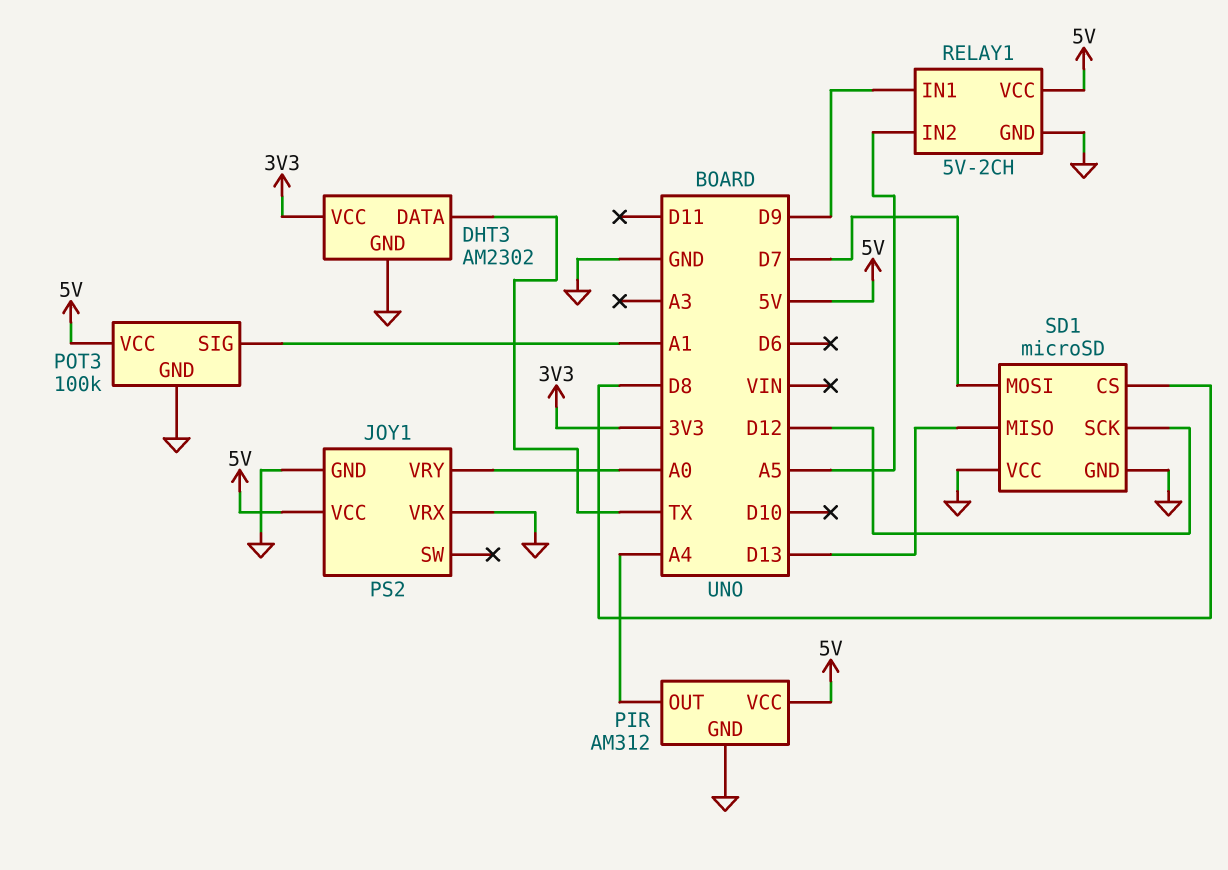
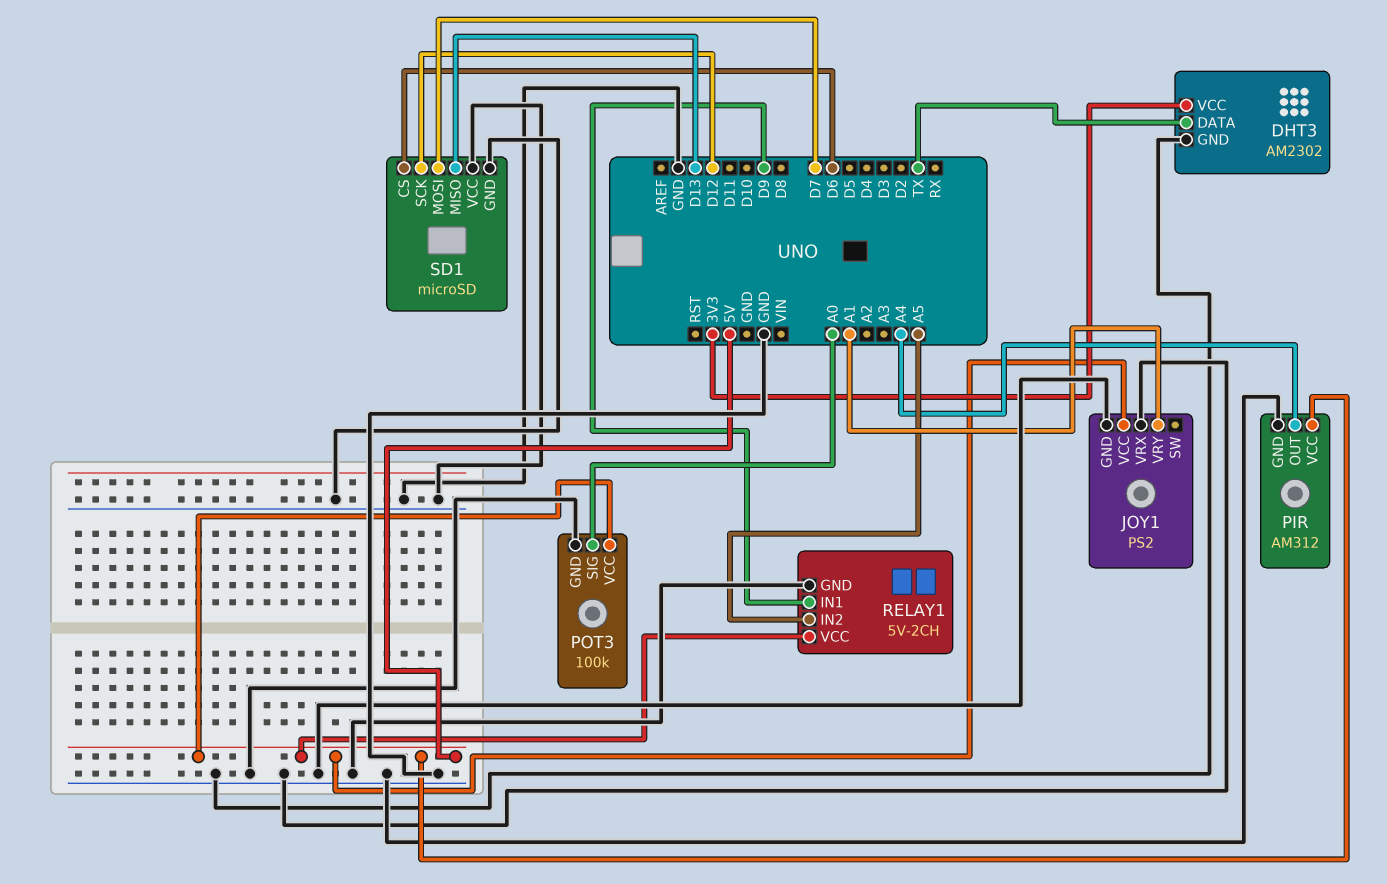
JOY1 pin VRY: A0 -> A1
POT3 pin SIG: A1 -> A0
SD1 pin CS: D8 -> D6

